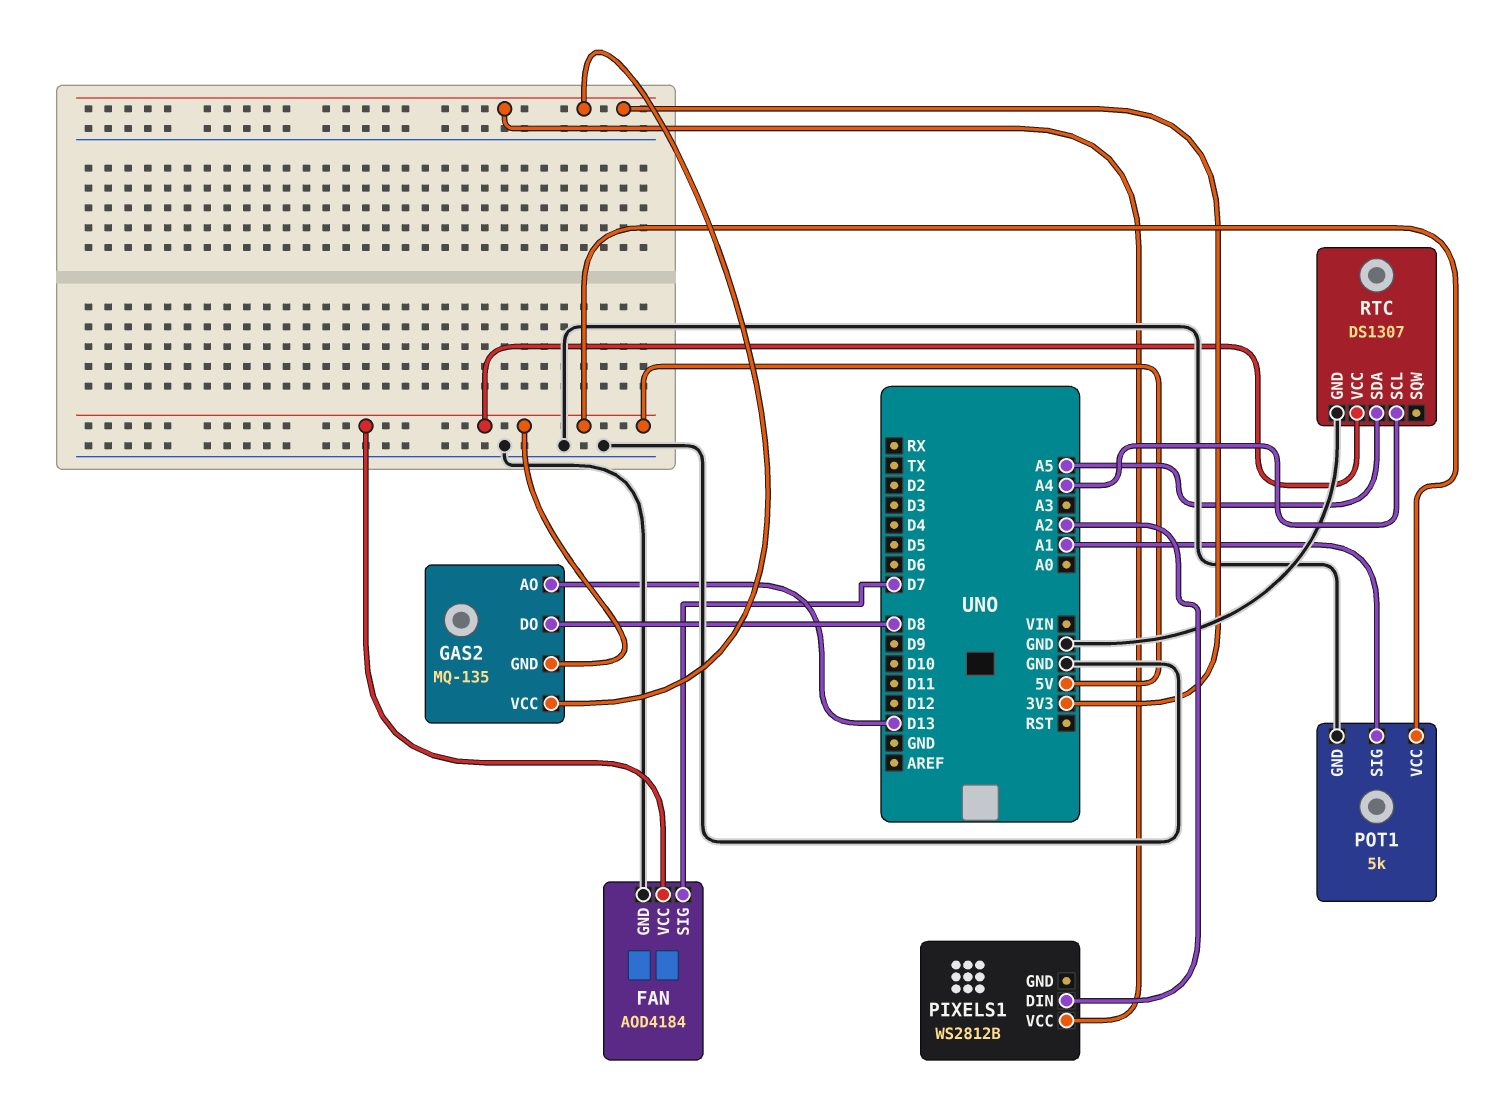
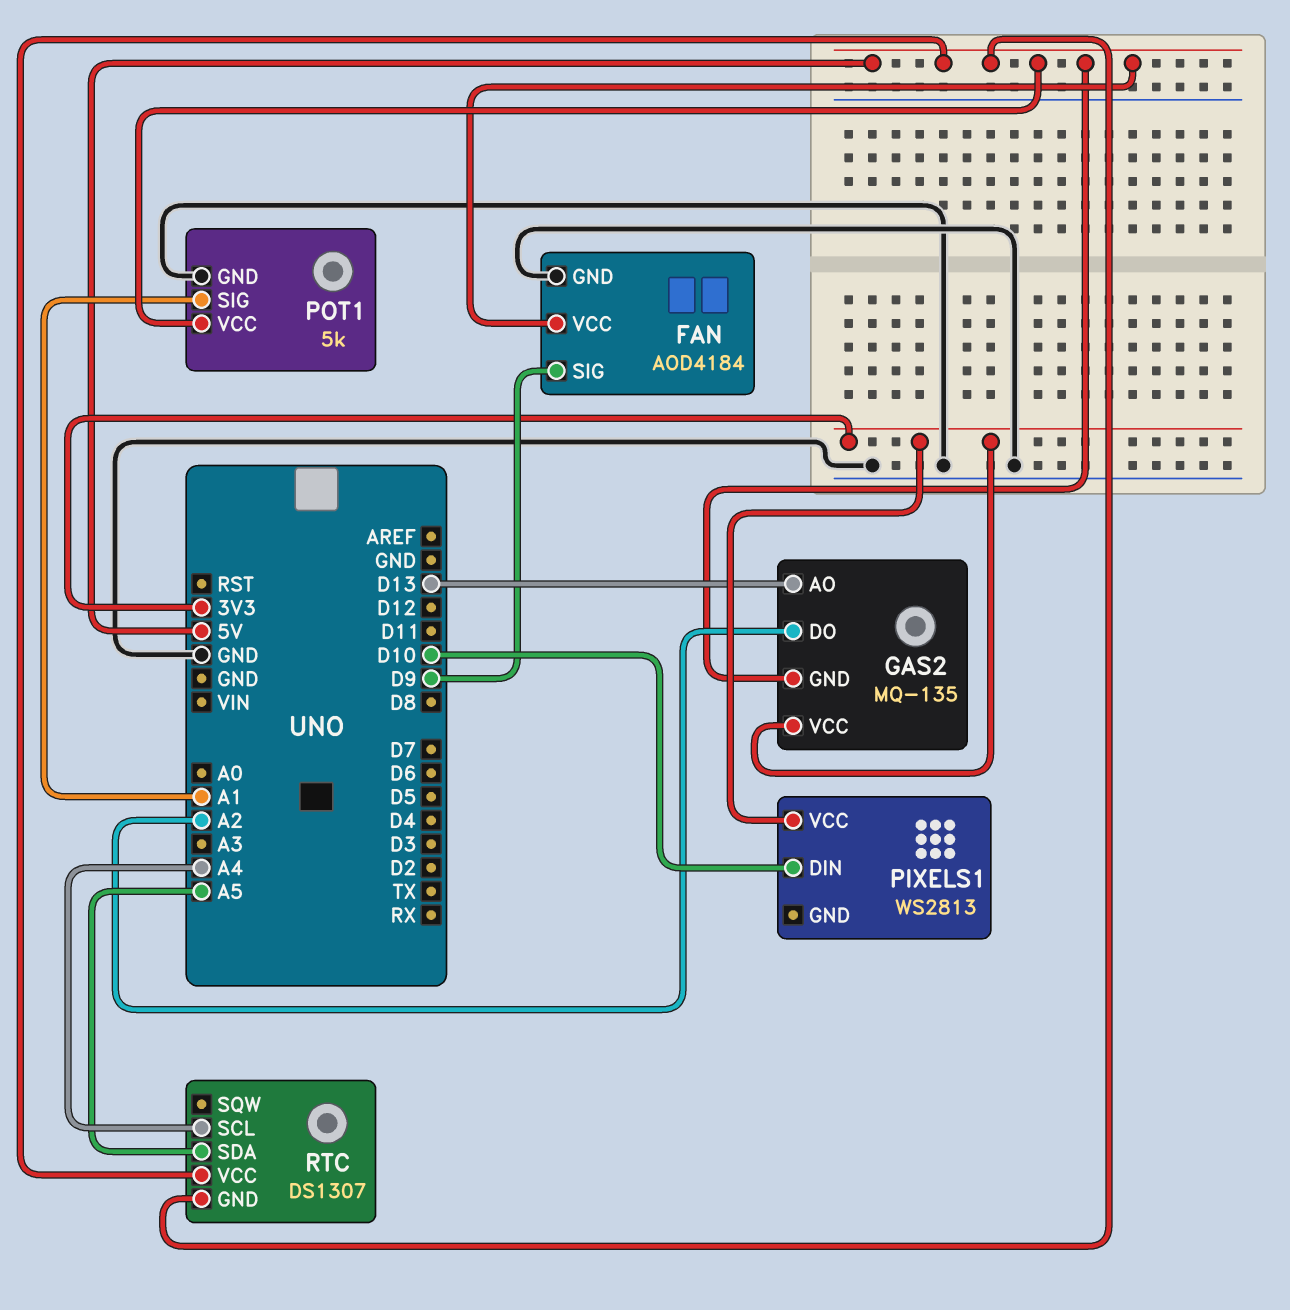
FAN pin SIG: D7 -> D9
GAS2 pin DO: D8 -> A2
PIXELS1: WS2812B -> WS2813
PIXELS1 pin DIN: A2 -> D10
RTC pin GND: GND -> 5V

